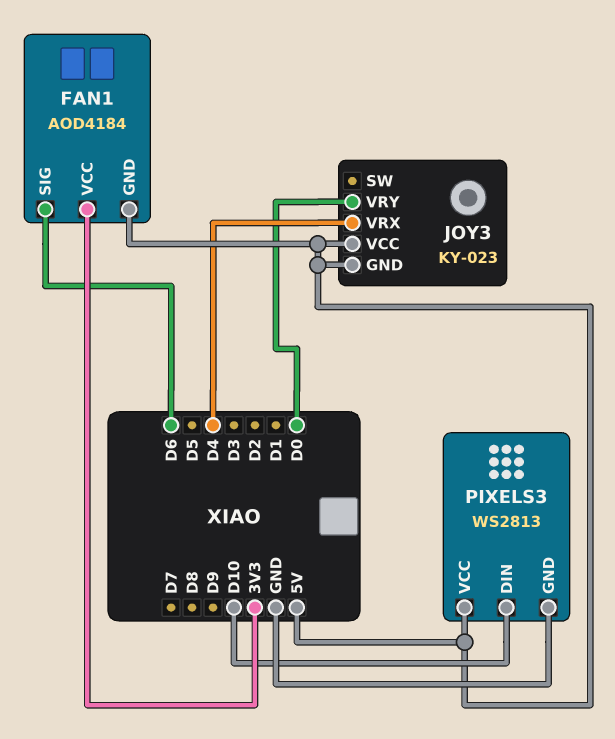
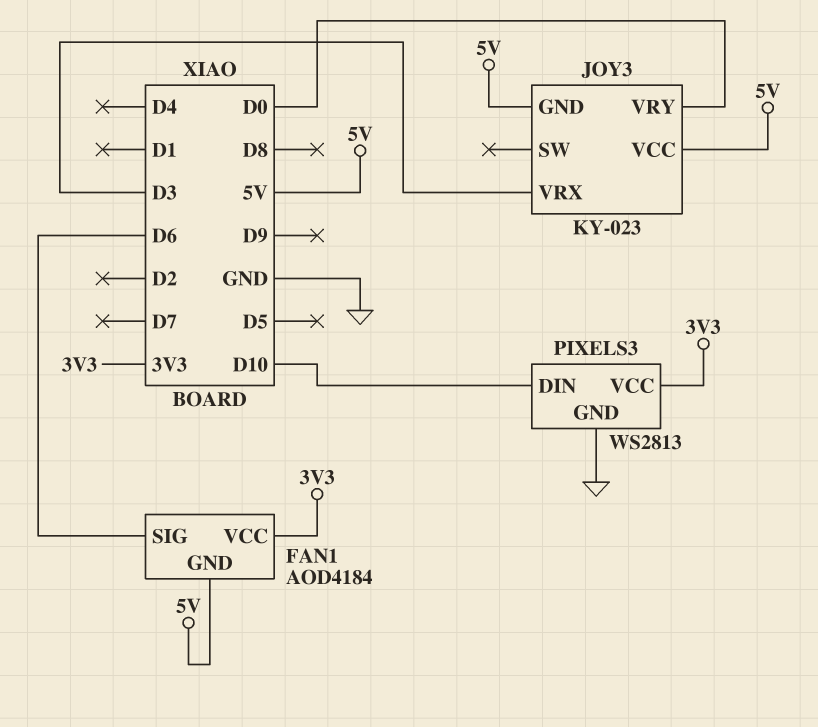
JOY3 pin VRX: D4 -> D3
PIXELS3 pin VCC: 5V -> 3V3

